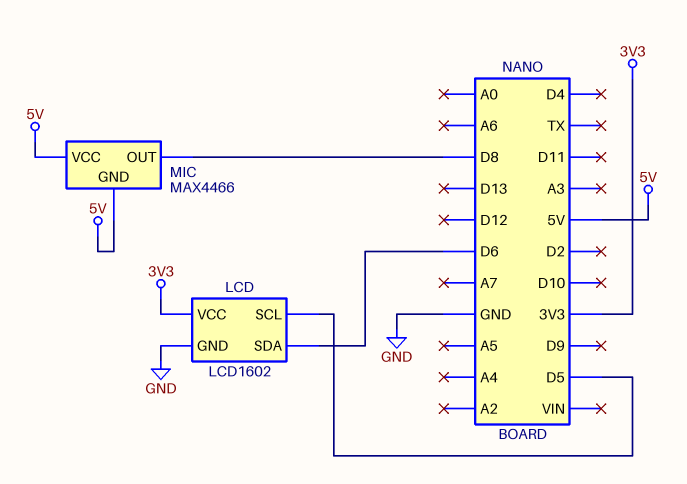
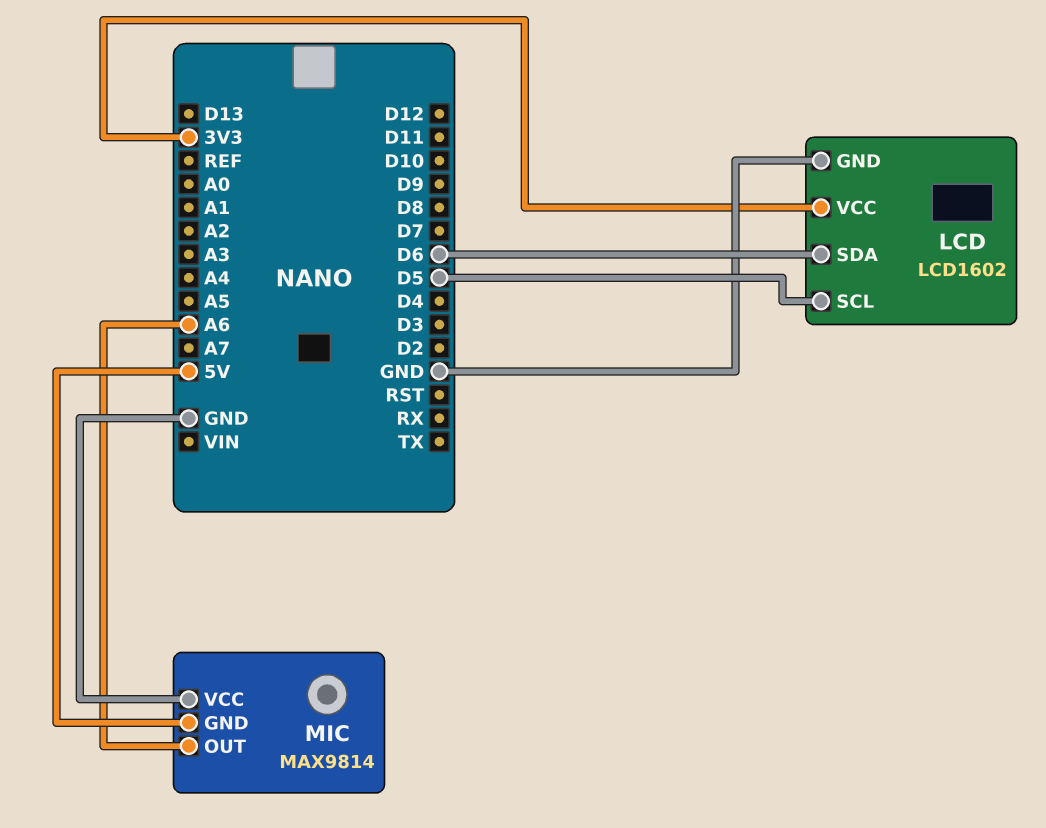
MIC: MAX4466 -> MAX9814
MIC pin OUT: D8 -> A6
MIC pin VCC: 5V -> GND

